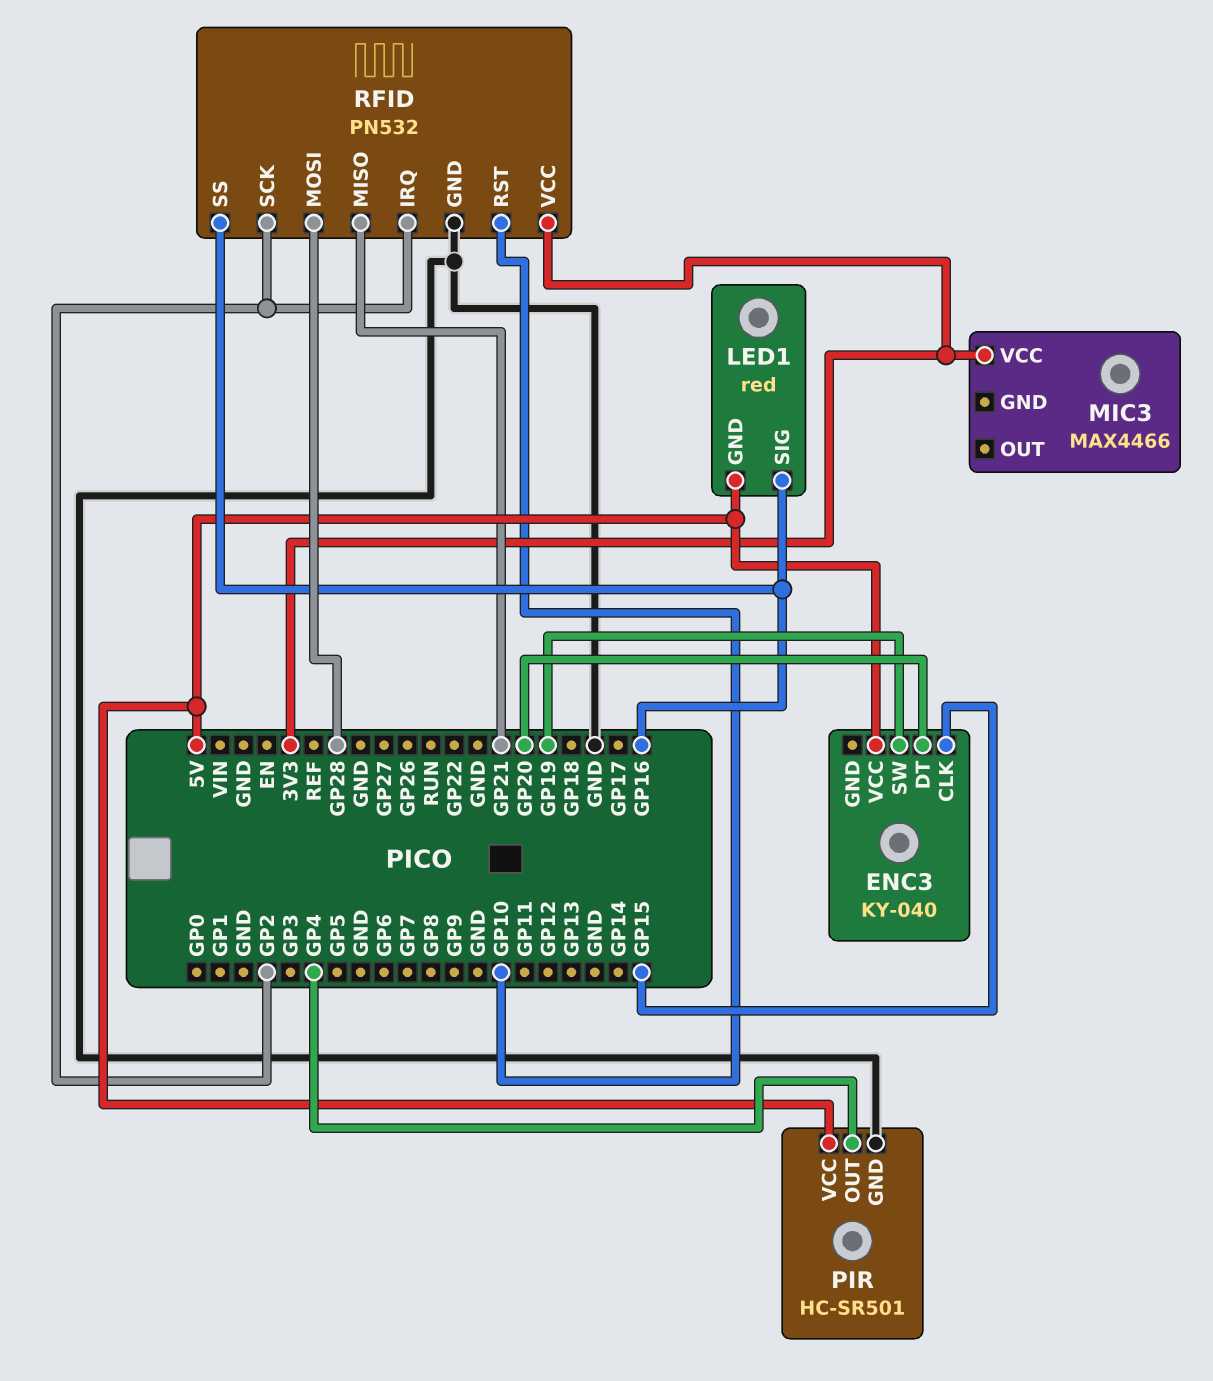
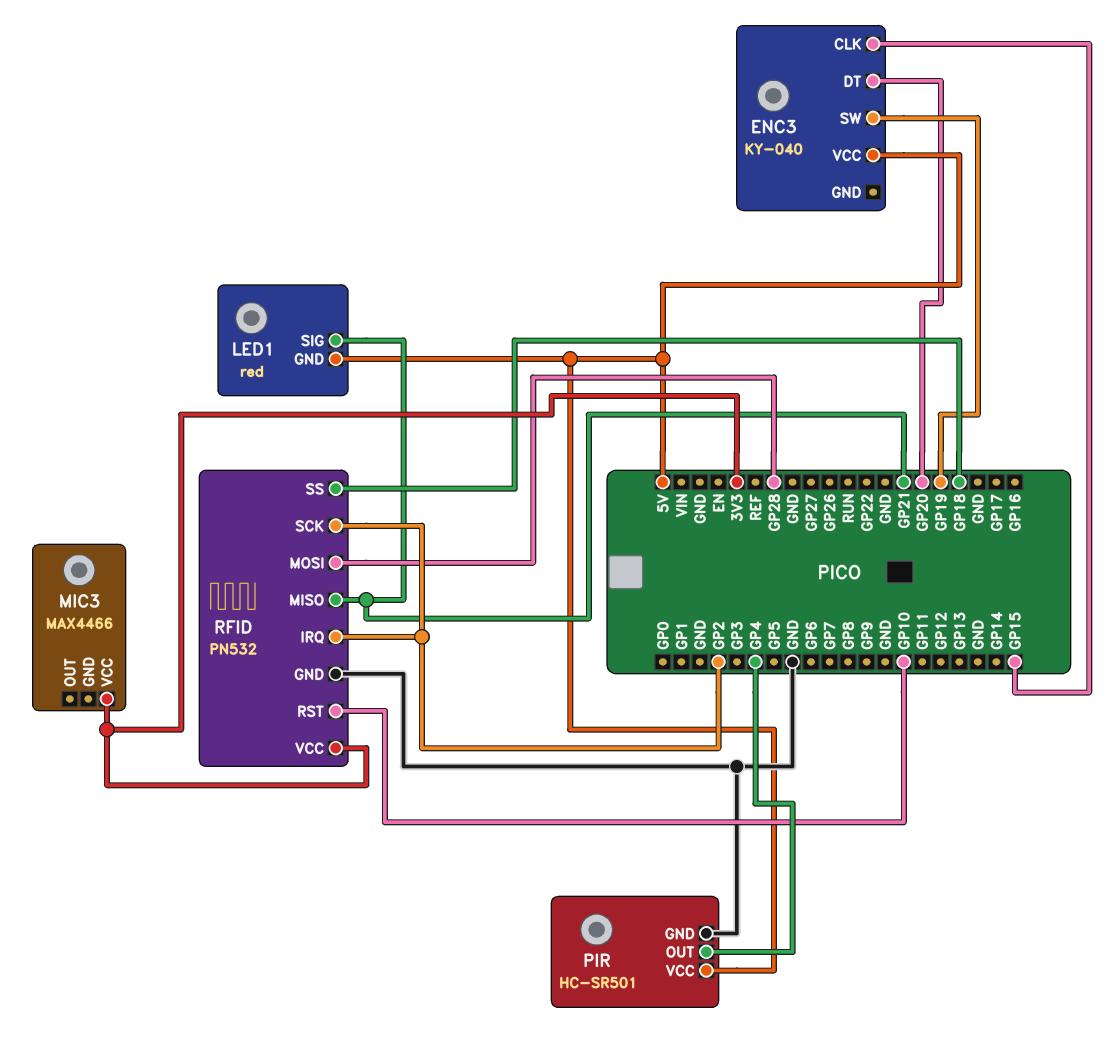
LED1 pin SIG: GP16 -> GP21
RFID pin SS: GP16 -> GP18

